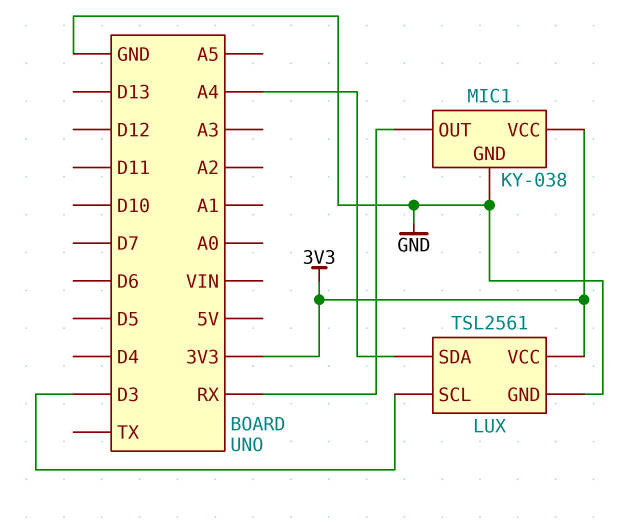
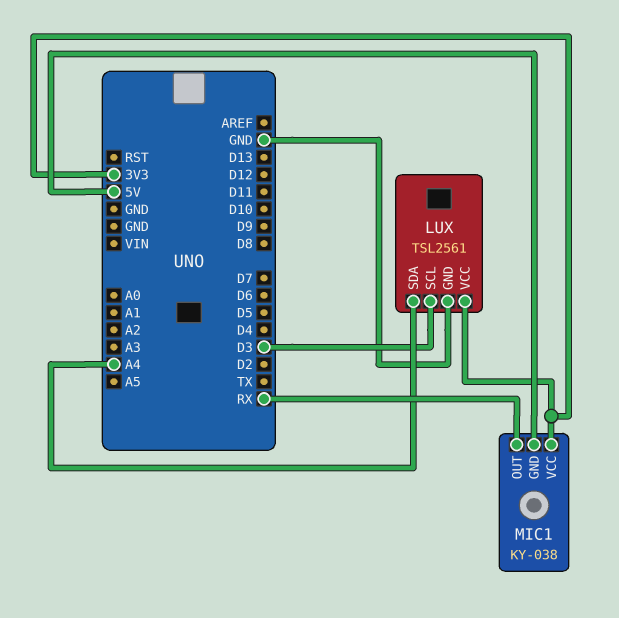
MIC1 pin GND: GND -> 5V

